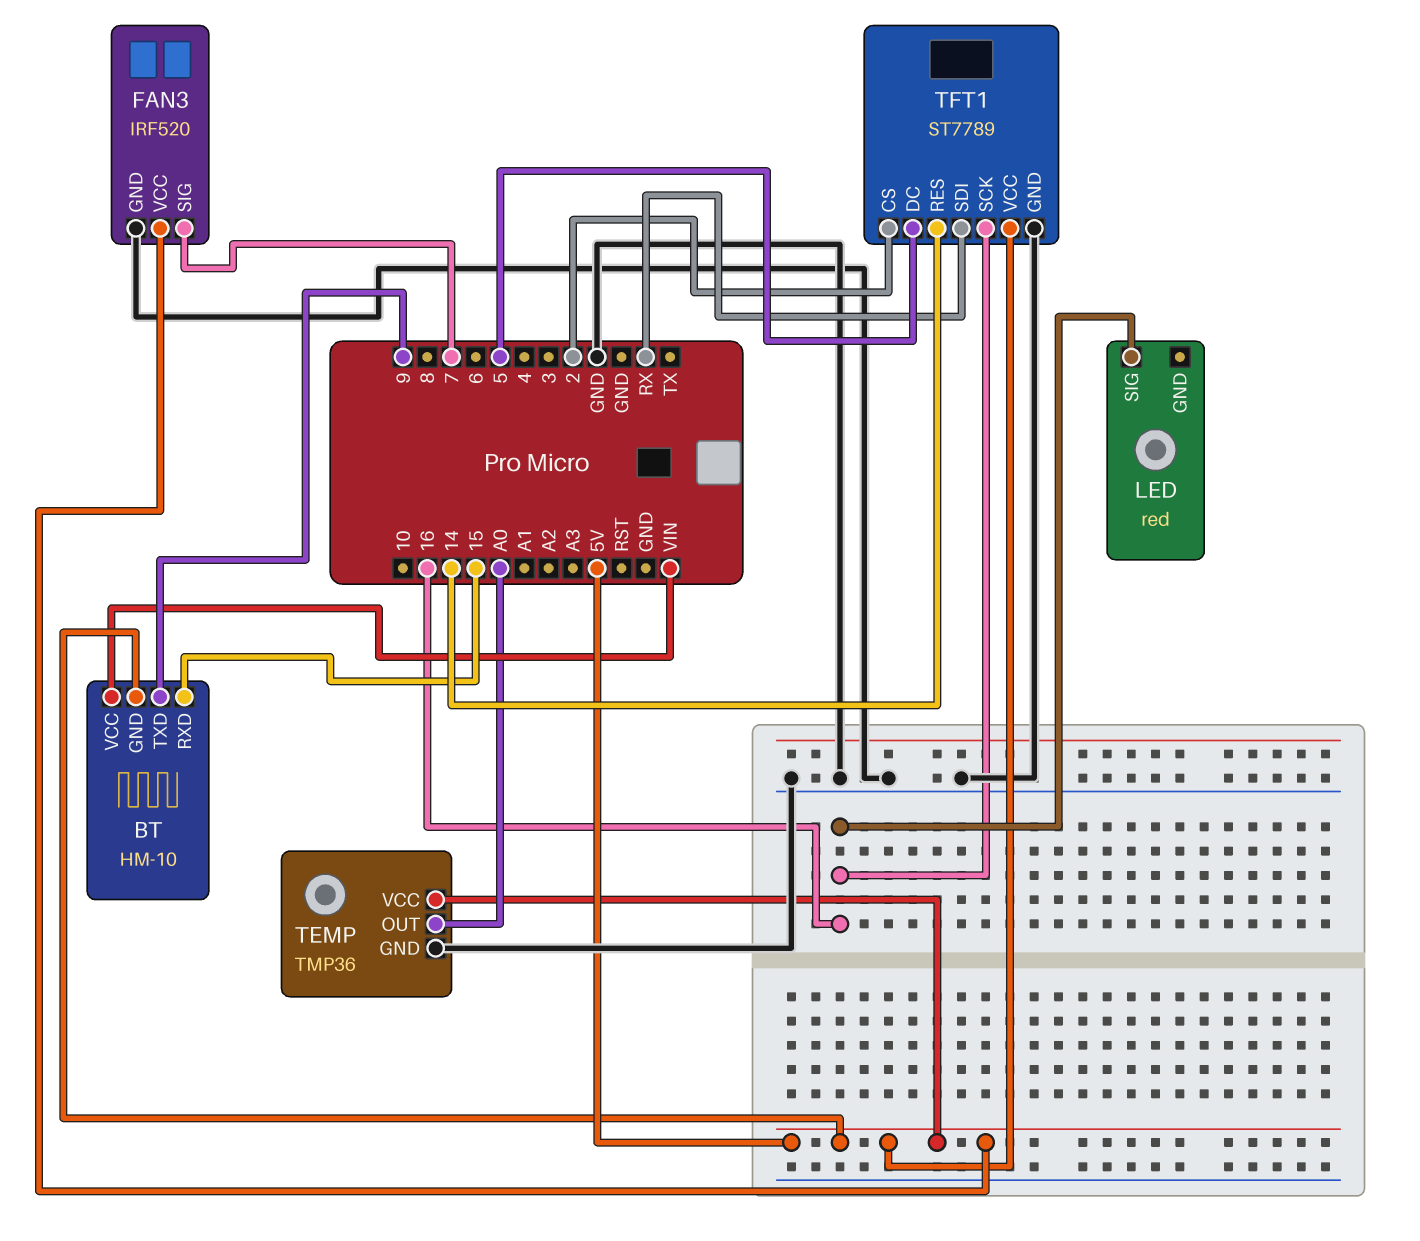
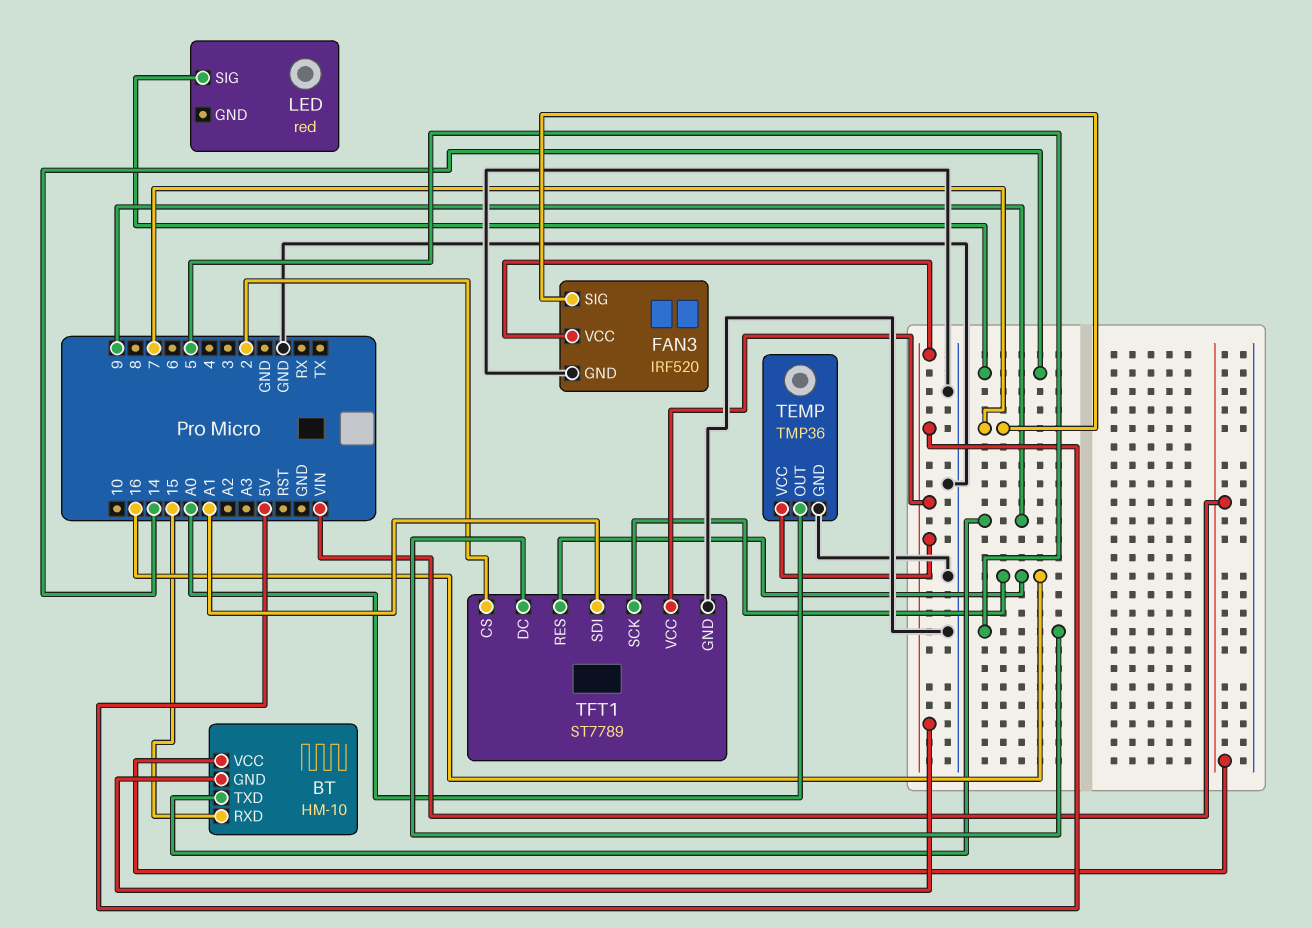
LED pin SIG: 16 -> 14
TFT1 pin RES: 14 -> 16
TFT1 pin SDI: RX -> A1

